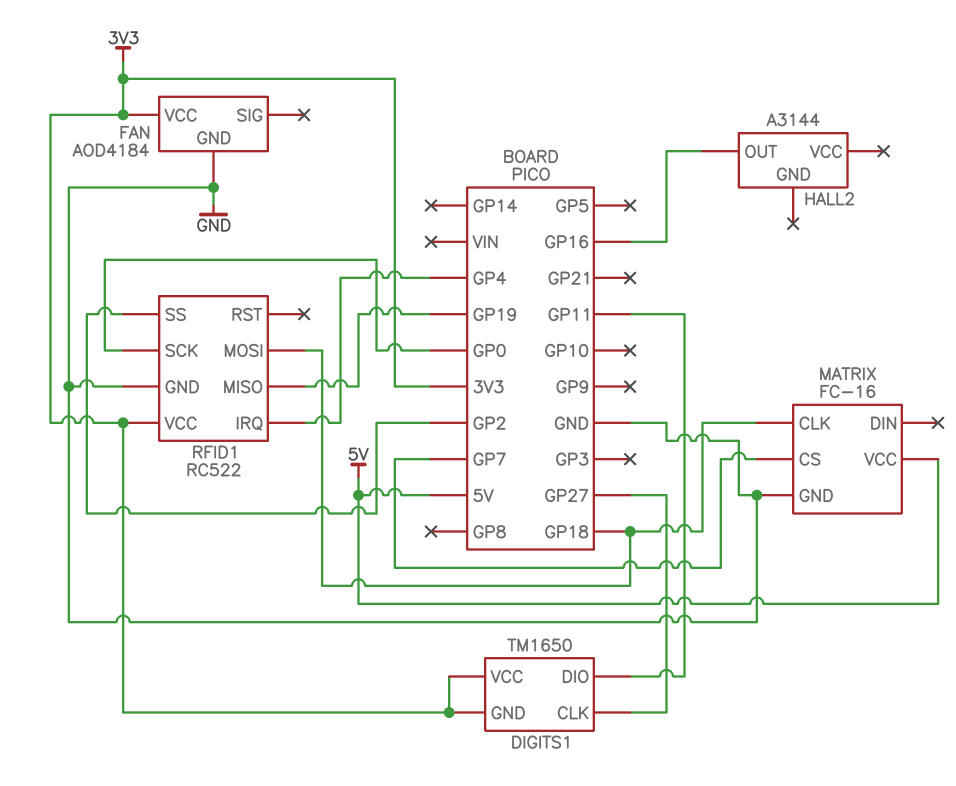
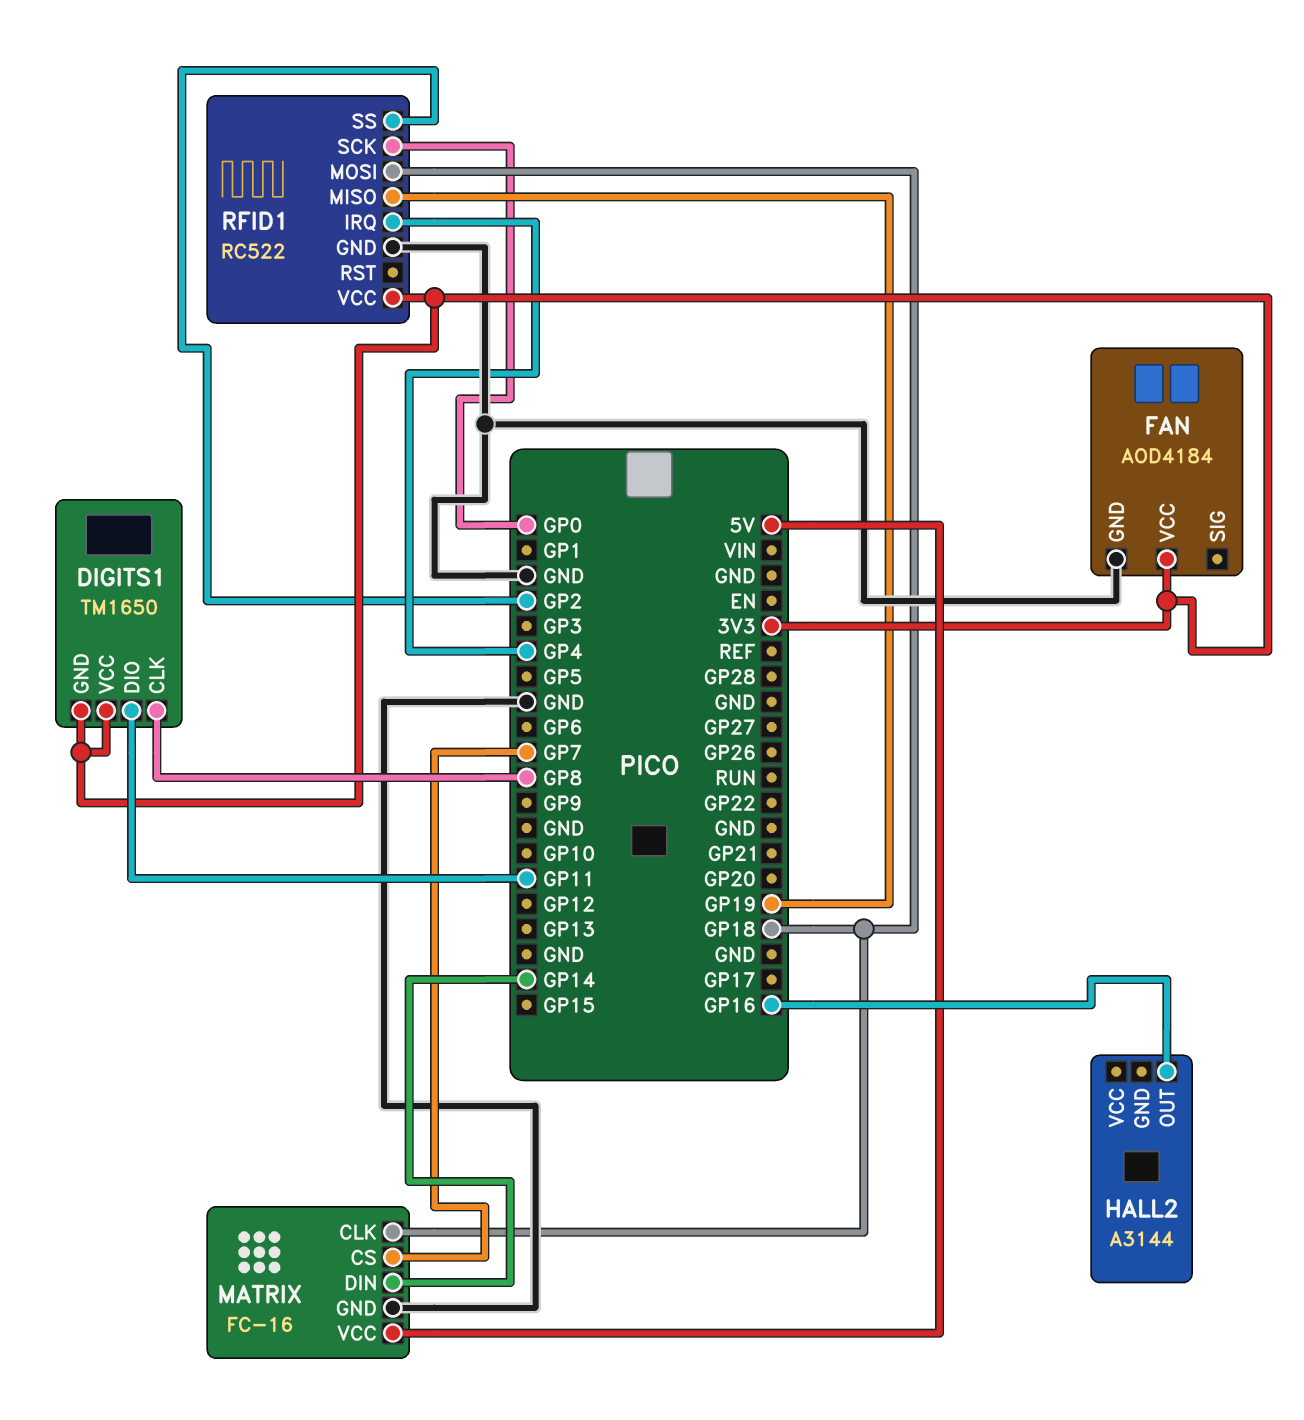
DIGITS1 pin CLK: GP27 -> GP8
MATRIX pin DIN: none -> GP14

